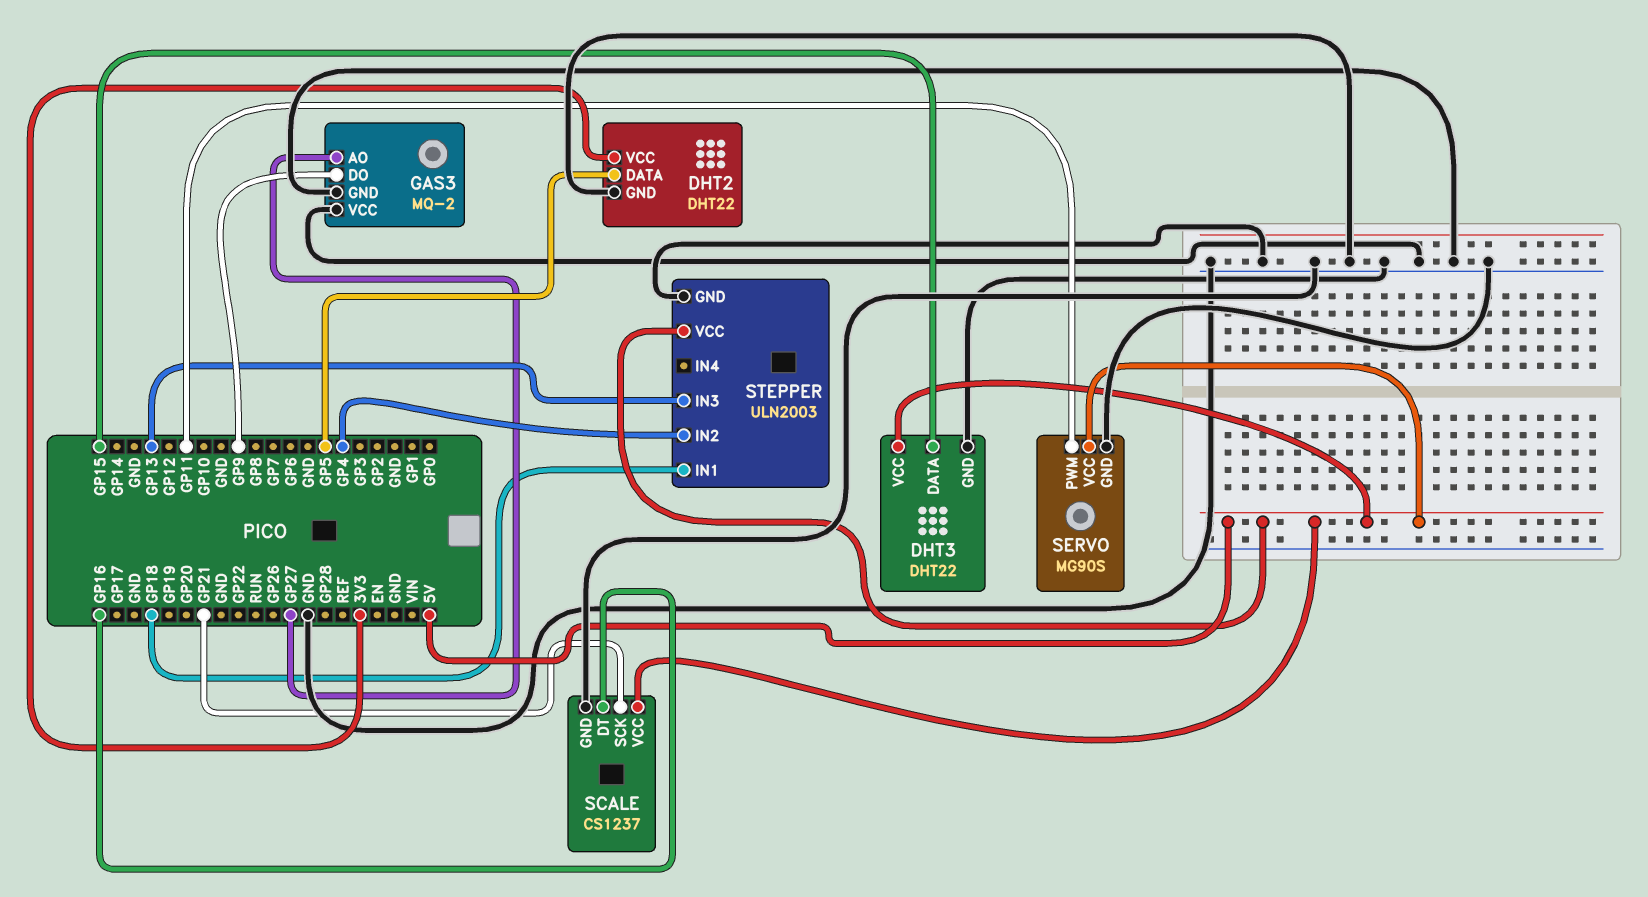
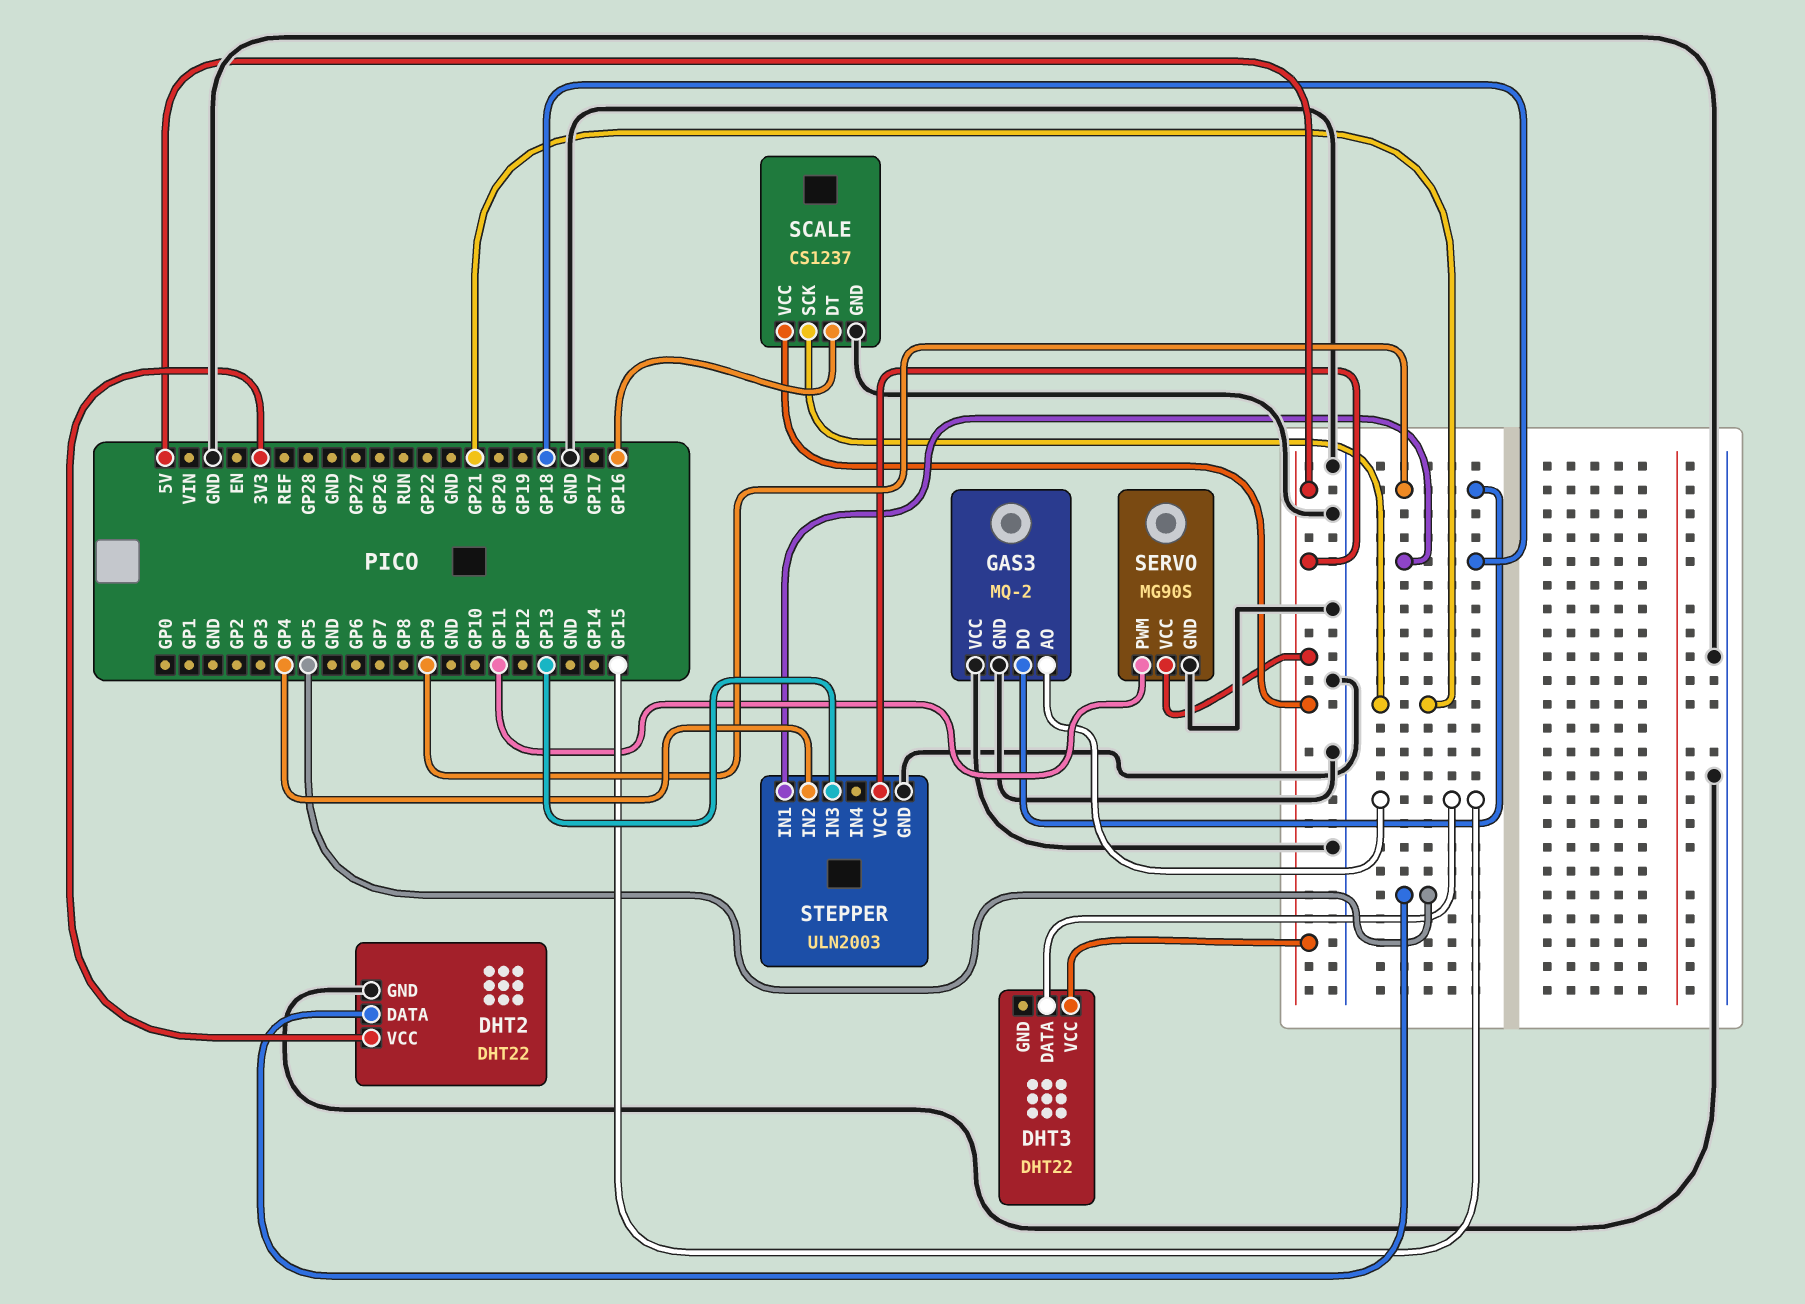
DHT3 pin GND: GND -> none
GAS3 pin AO: GP27 -> GP15

